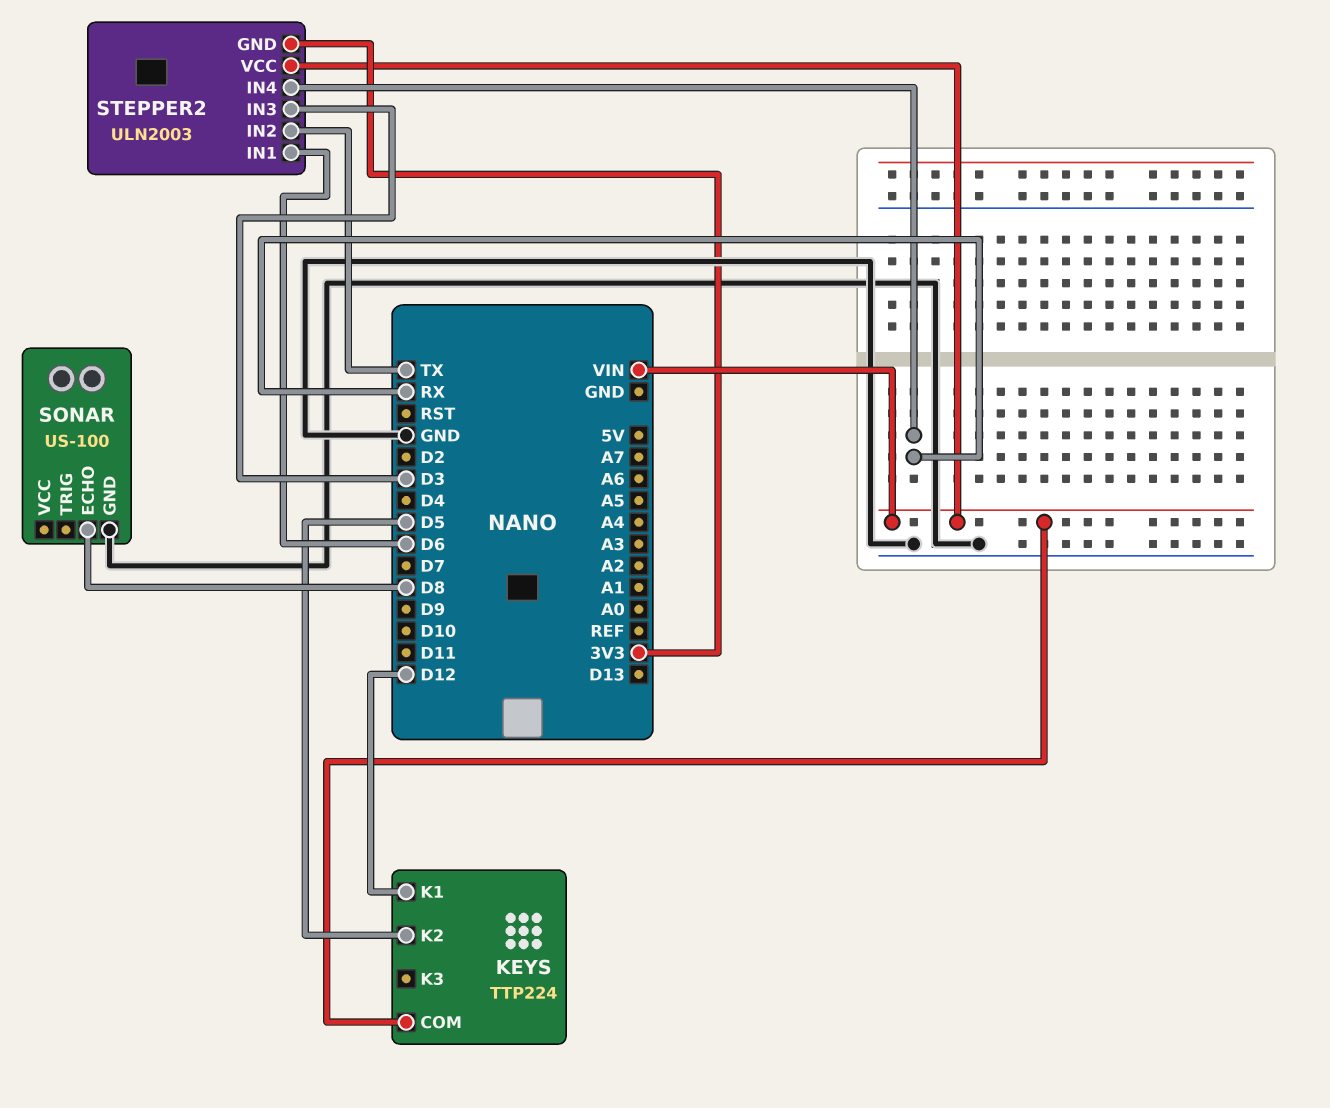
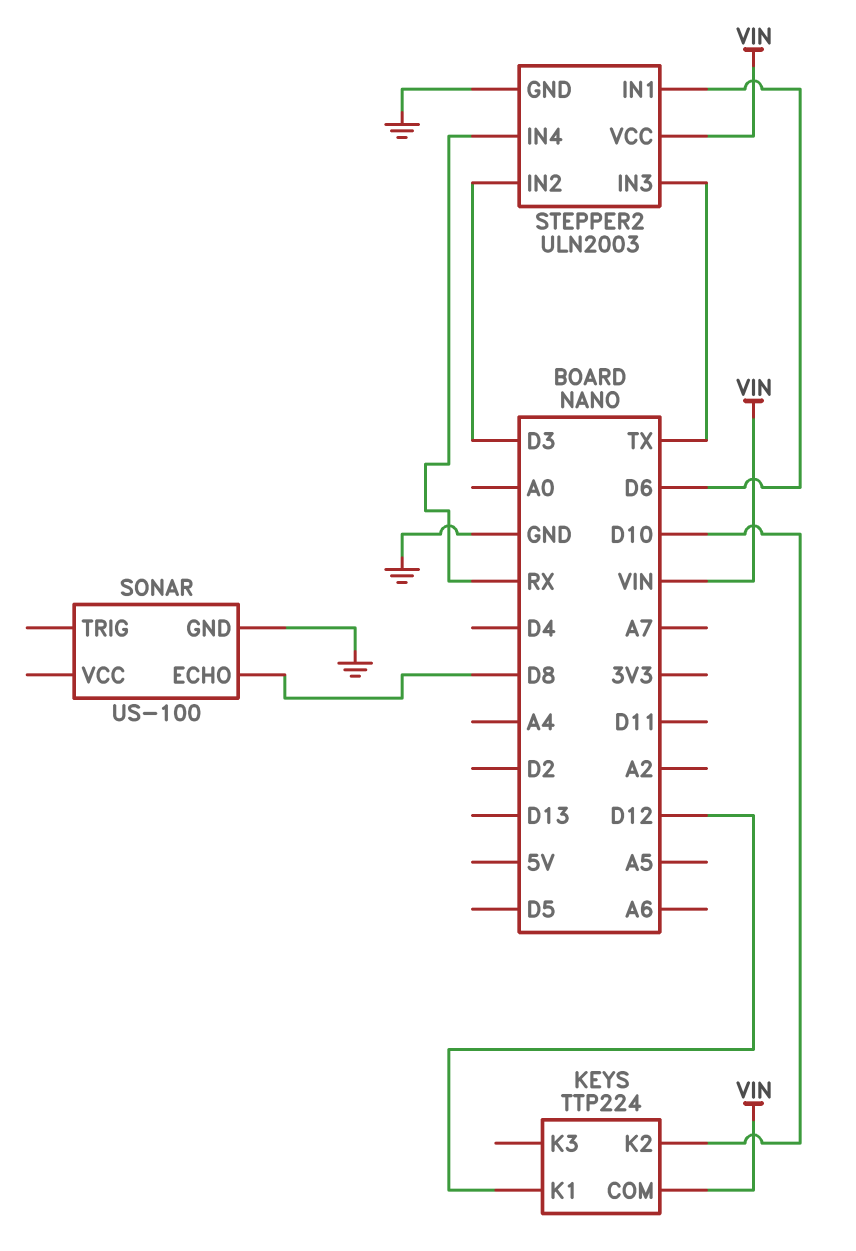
KEYS pin K2: D5 -> D10
STEPPER2 pin GND: 3V3 -> GND
STEPPER2 pin IN2: TX -> D3
STEPPER2 pin IN3: D3 -> TX

